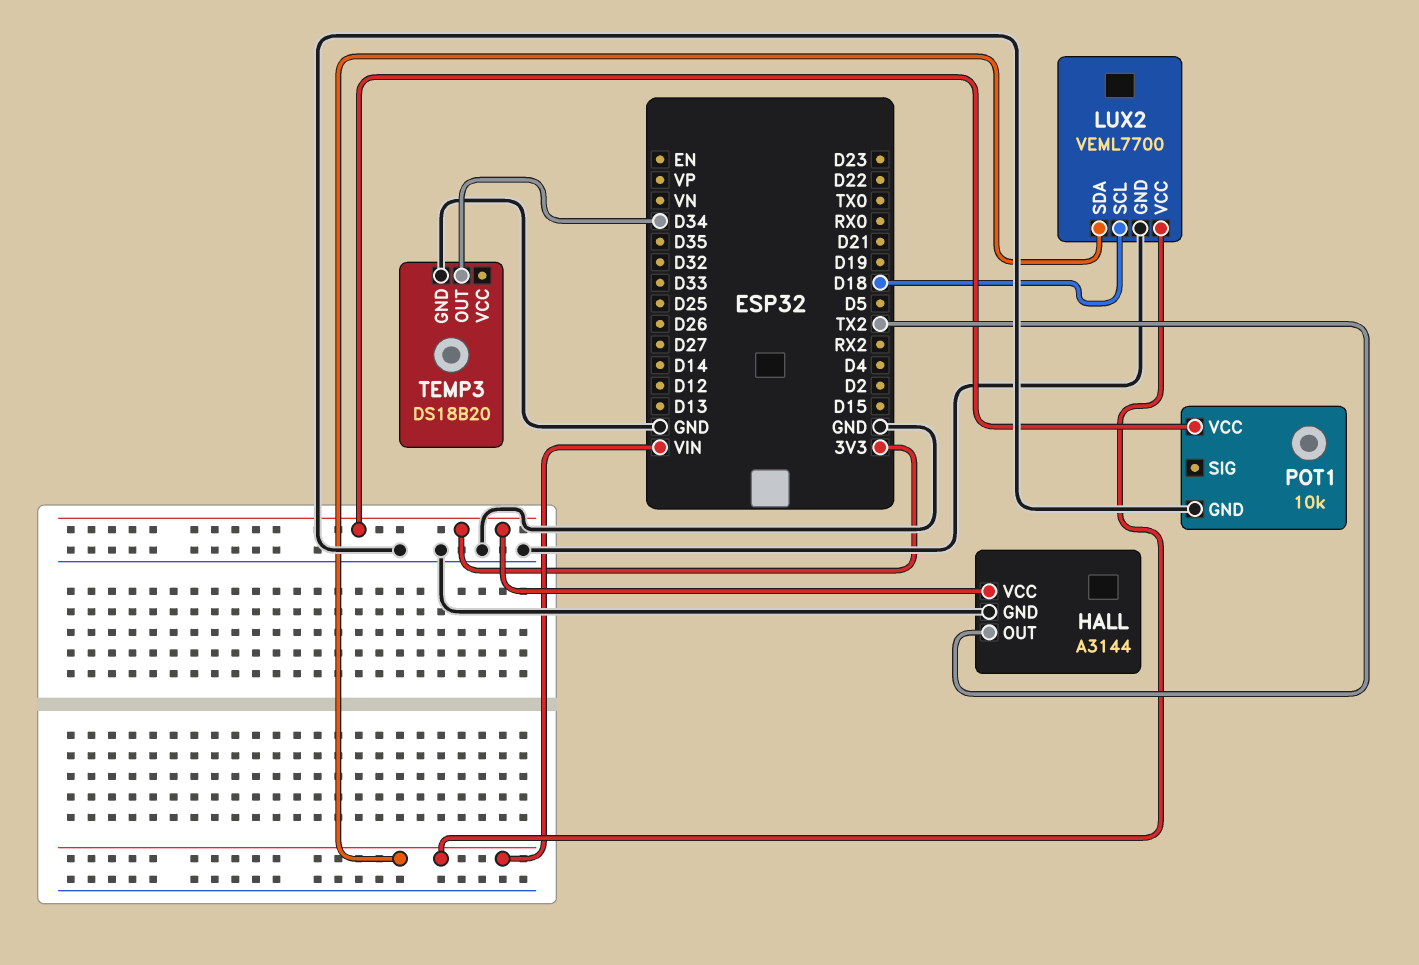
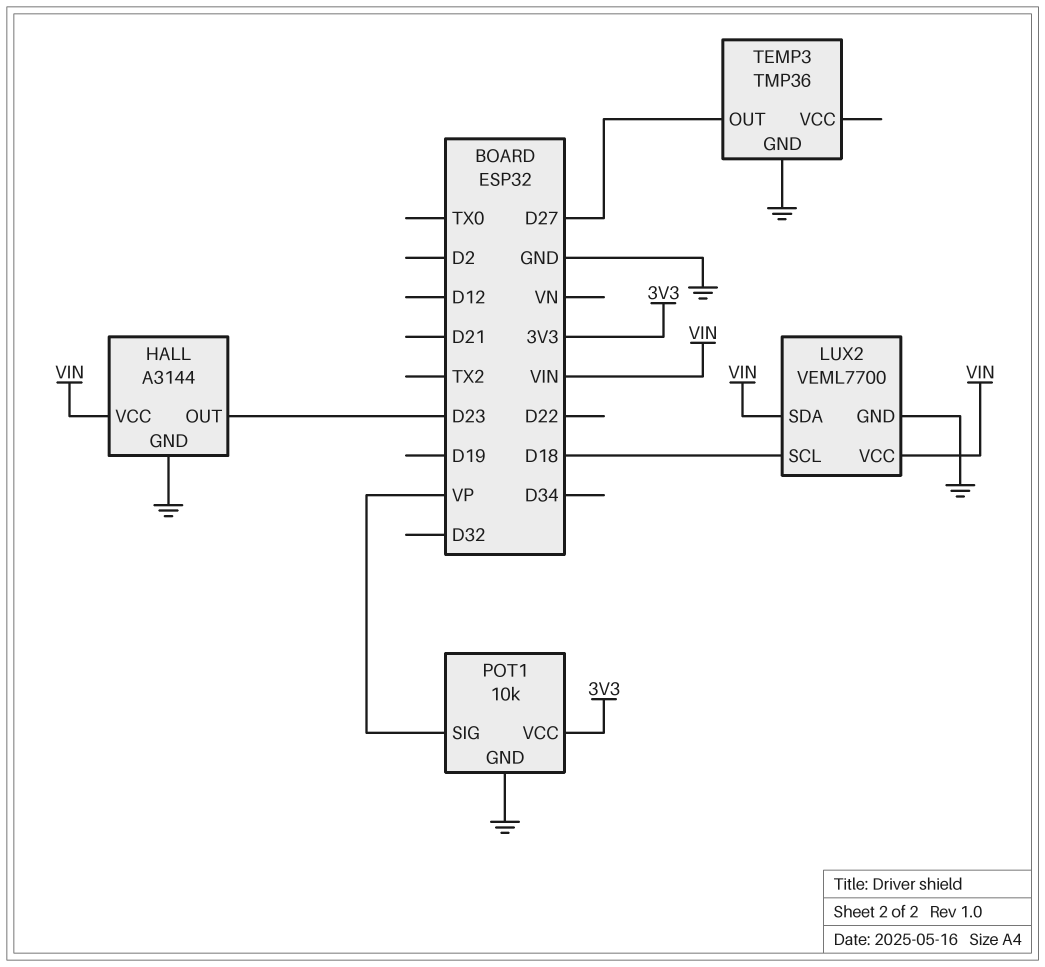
HALL pin OUT: TX2 -> D23
HALL pin VCC: 3V3 -> VIN
POT1 pin SIG: none -> VP
TEMP3: DS18B20 -> TMP36
TEMP3 pin OUT: D34 -> D27

